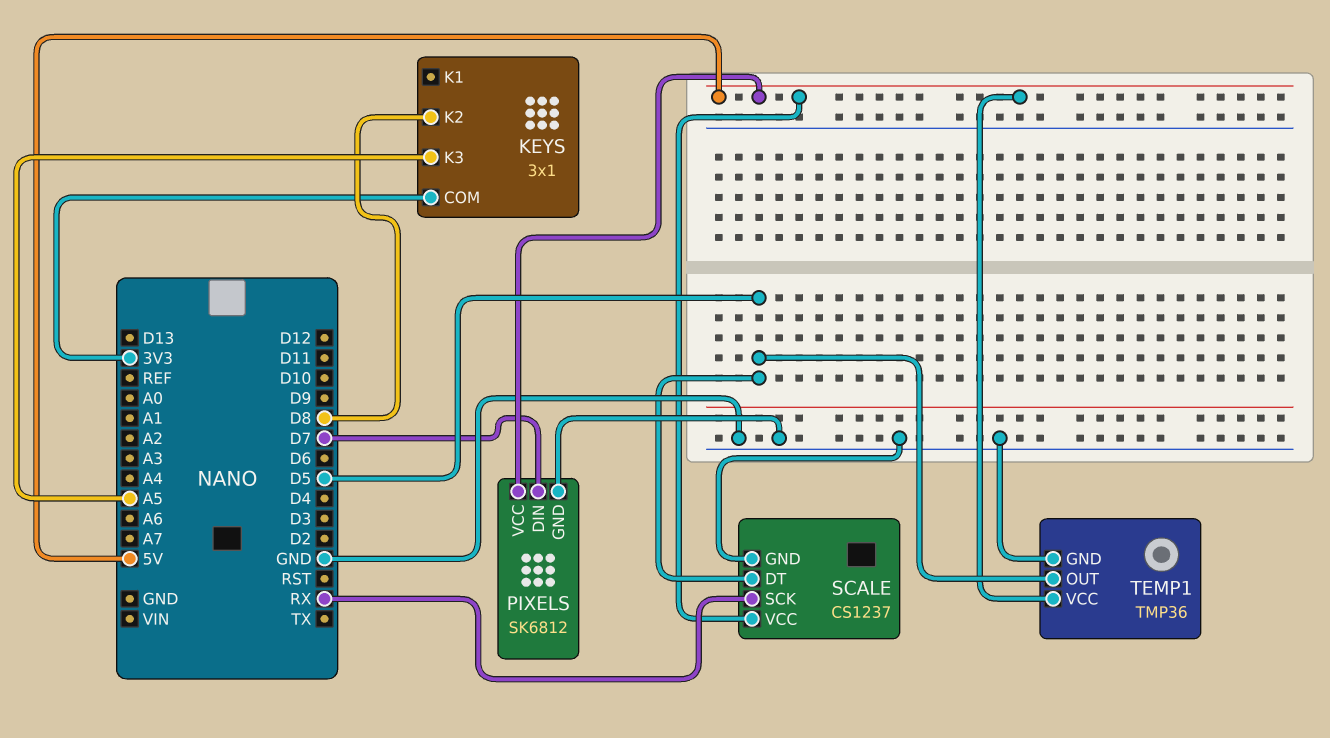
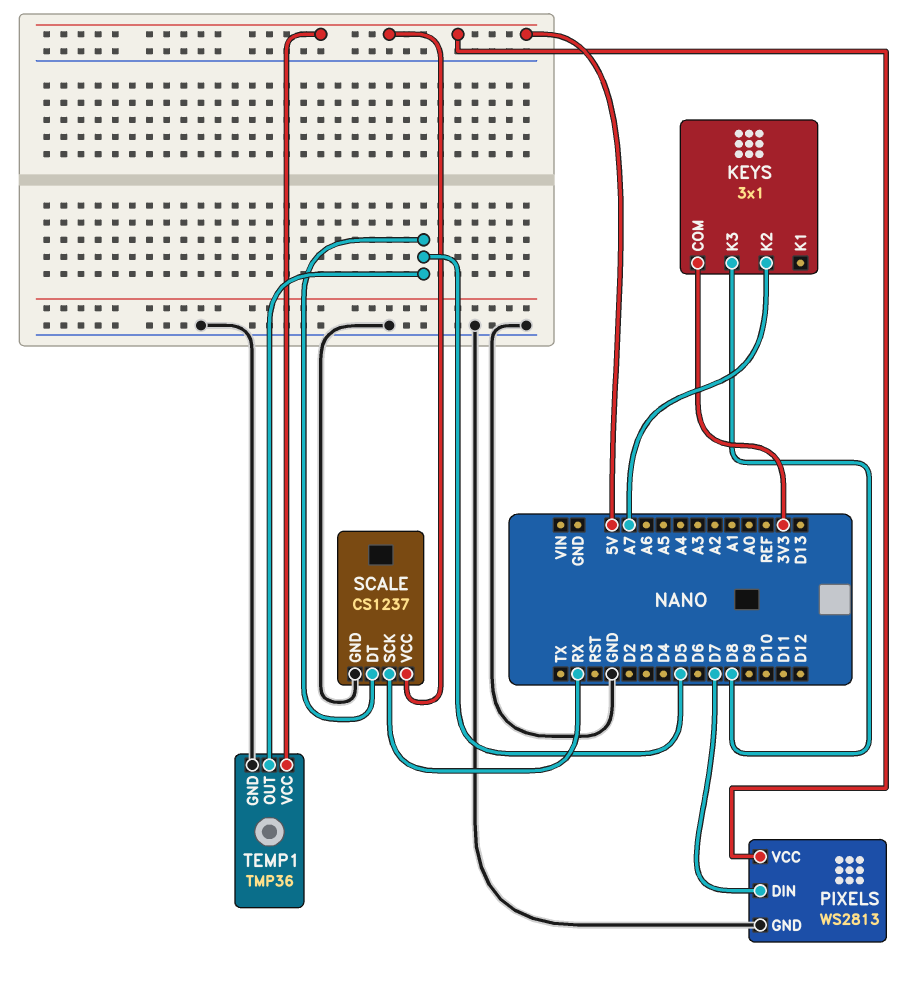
KEYS pin K2: D8 -> A7
KEYS pin K3: A5 -> D8
PIXELS: SK6812 -> WS2813

